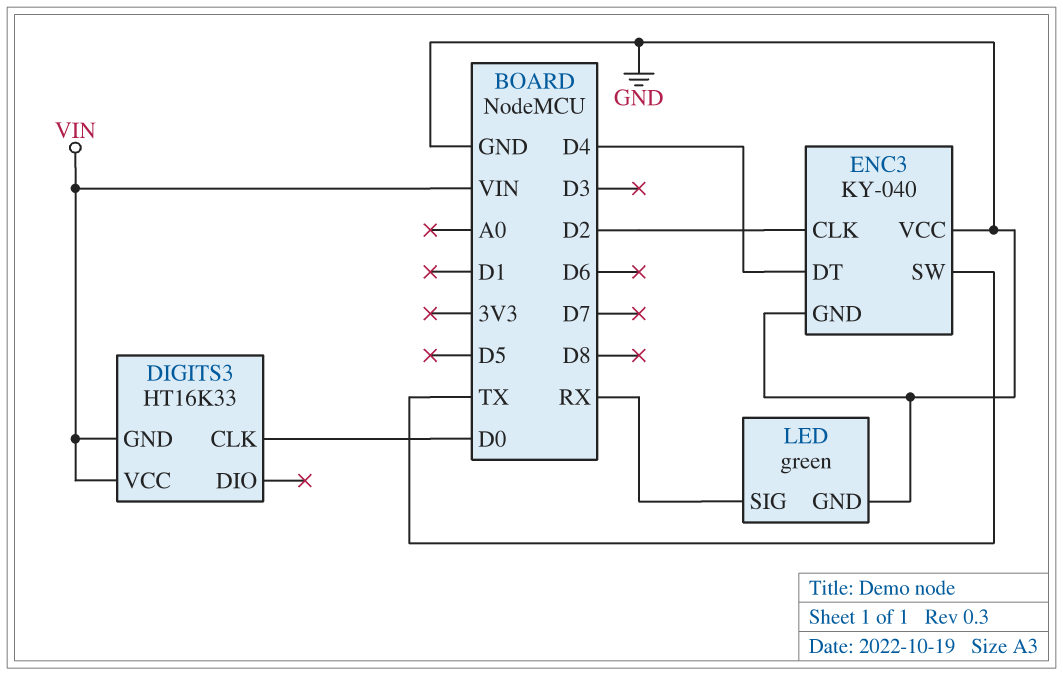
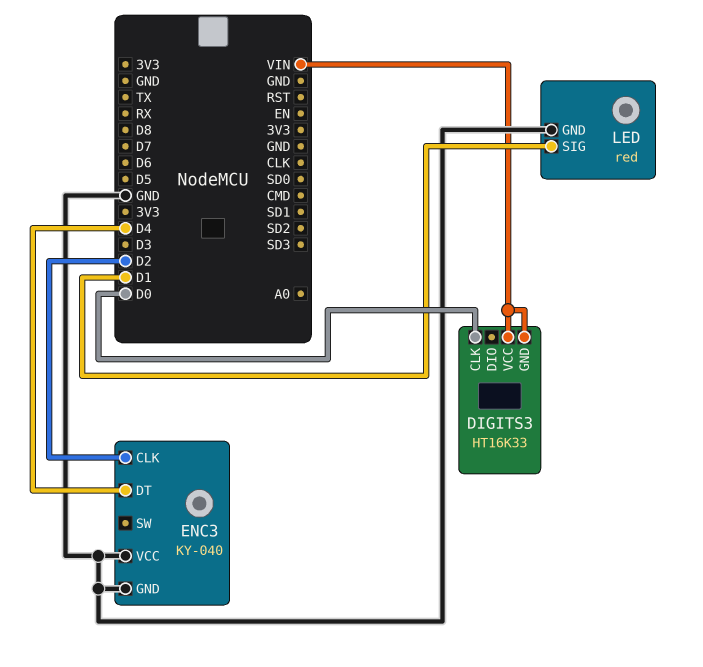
ENC3 pin SW: TX -> none
LED: green -> red
LED pin SIG: RX -> D1

